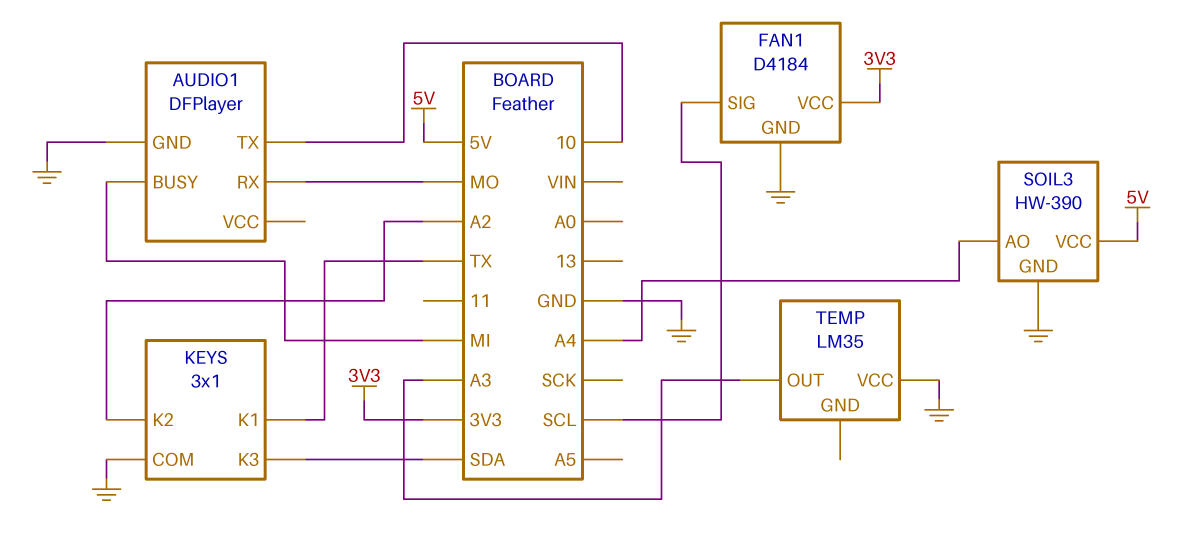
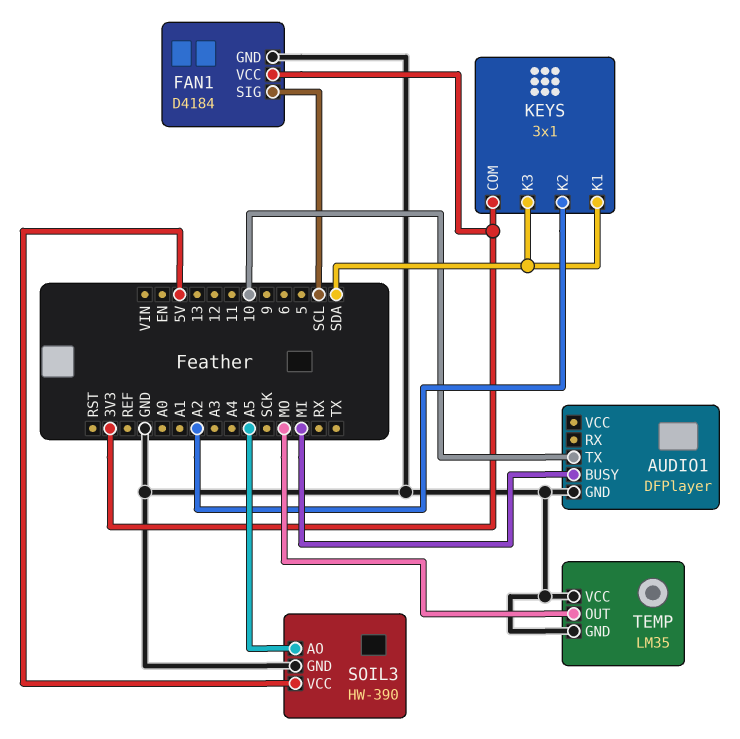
AUDIO1 pin RX: MO -> none
KEYS pin COM: GND -> 3V3
KEYS pin K1: TX -> SDA
SOIL3 pin AO: A4 -> A5
TEMP pin GND: none -> GND
TEMP pin OUT: A3 -> MO

